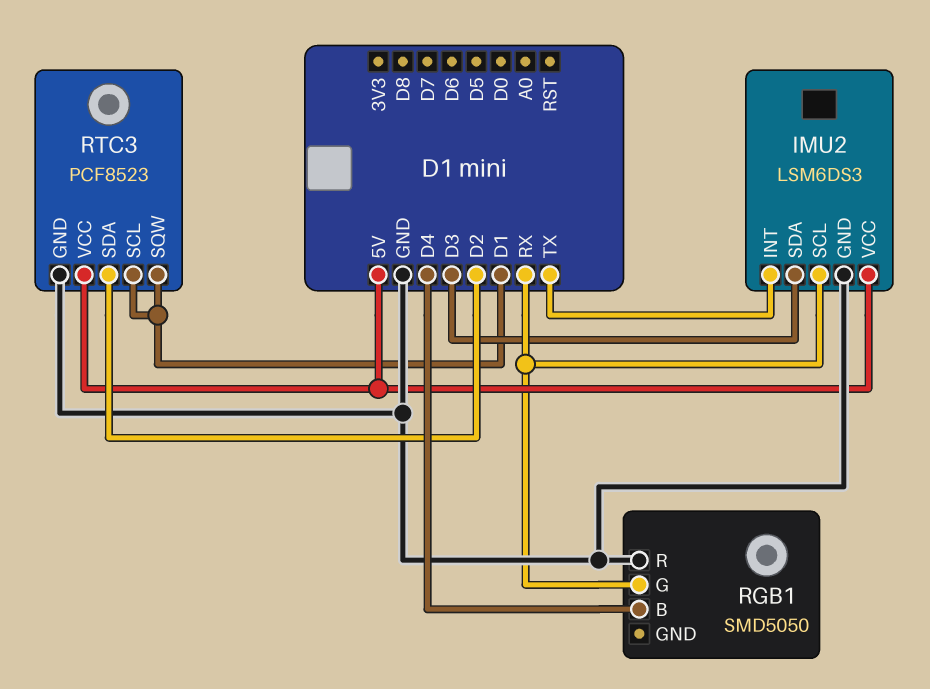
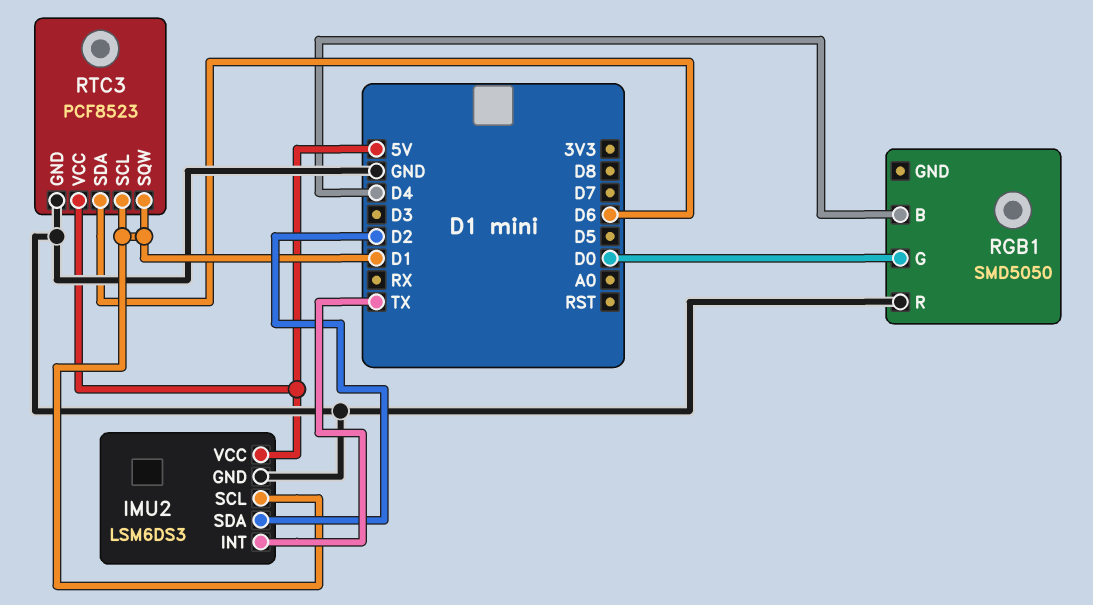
IMU2 pin SCL: RX -> D1
IMU2 pin SDA: D3 -> D2
RGB1 pin G: RX -> D0
RTC3 pin SDA: D2 -> D6

